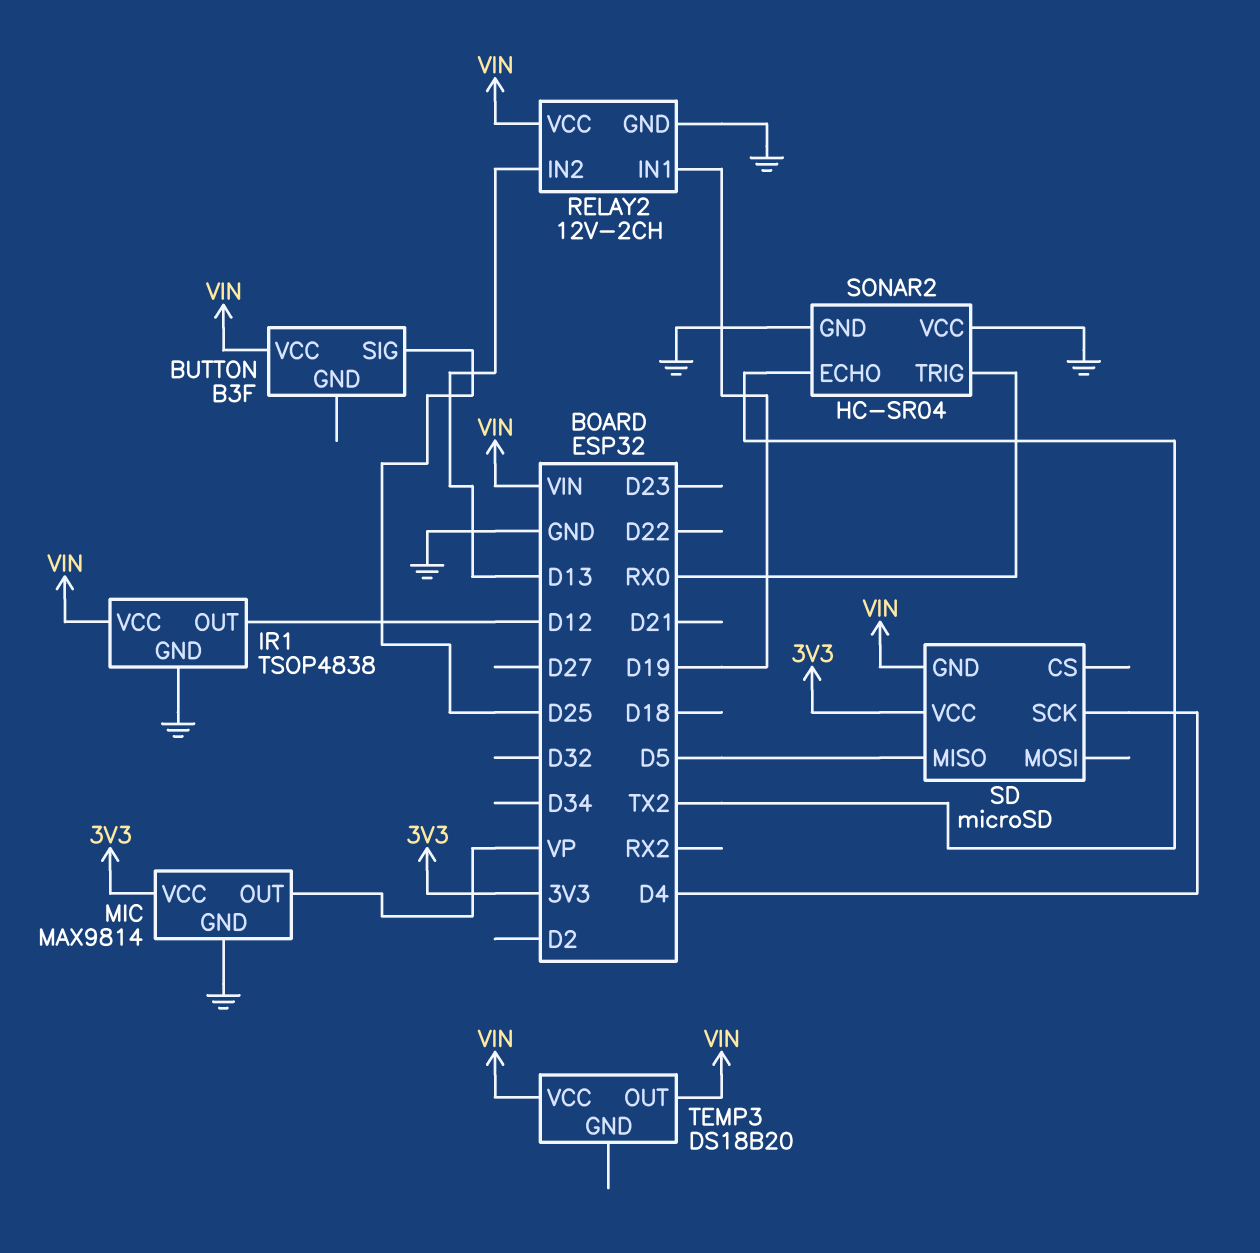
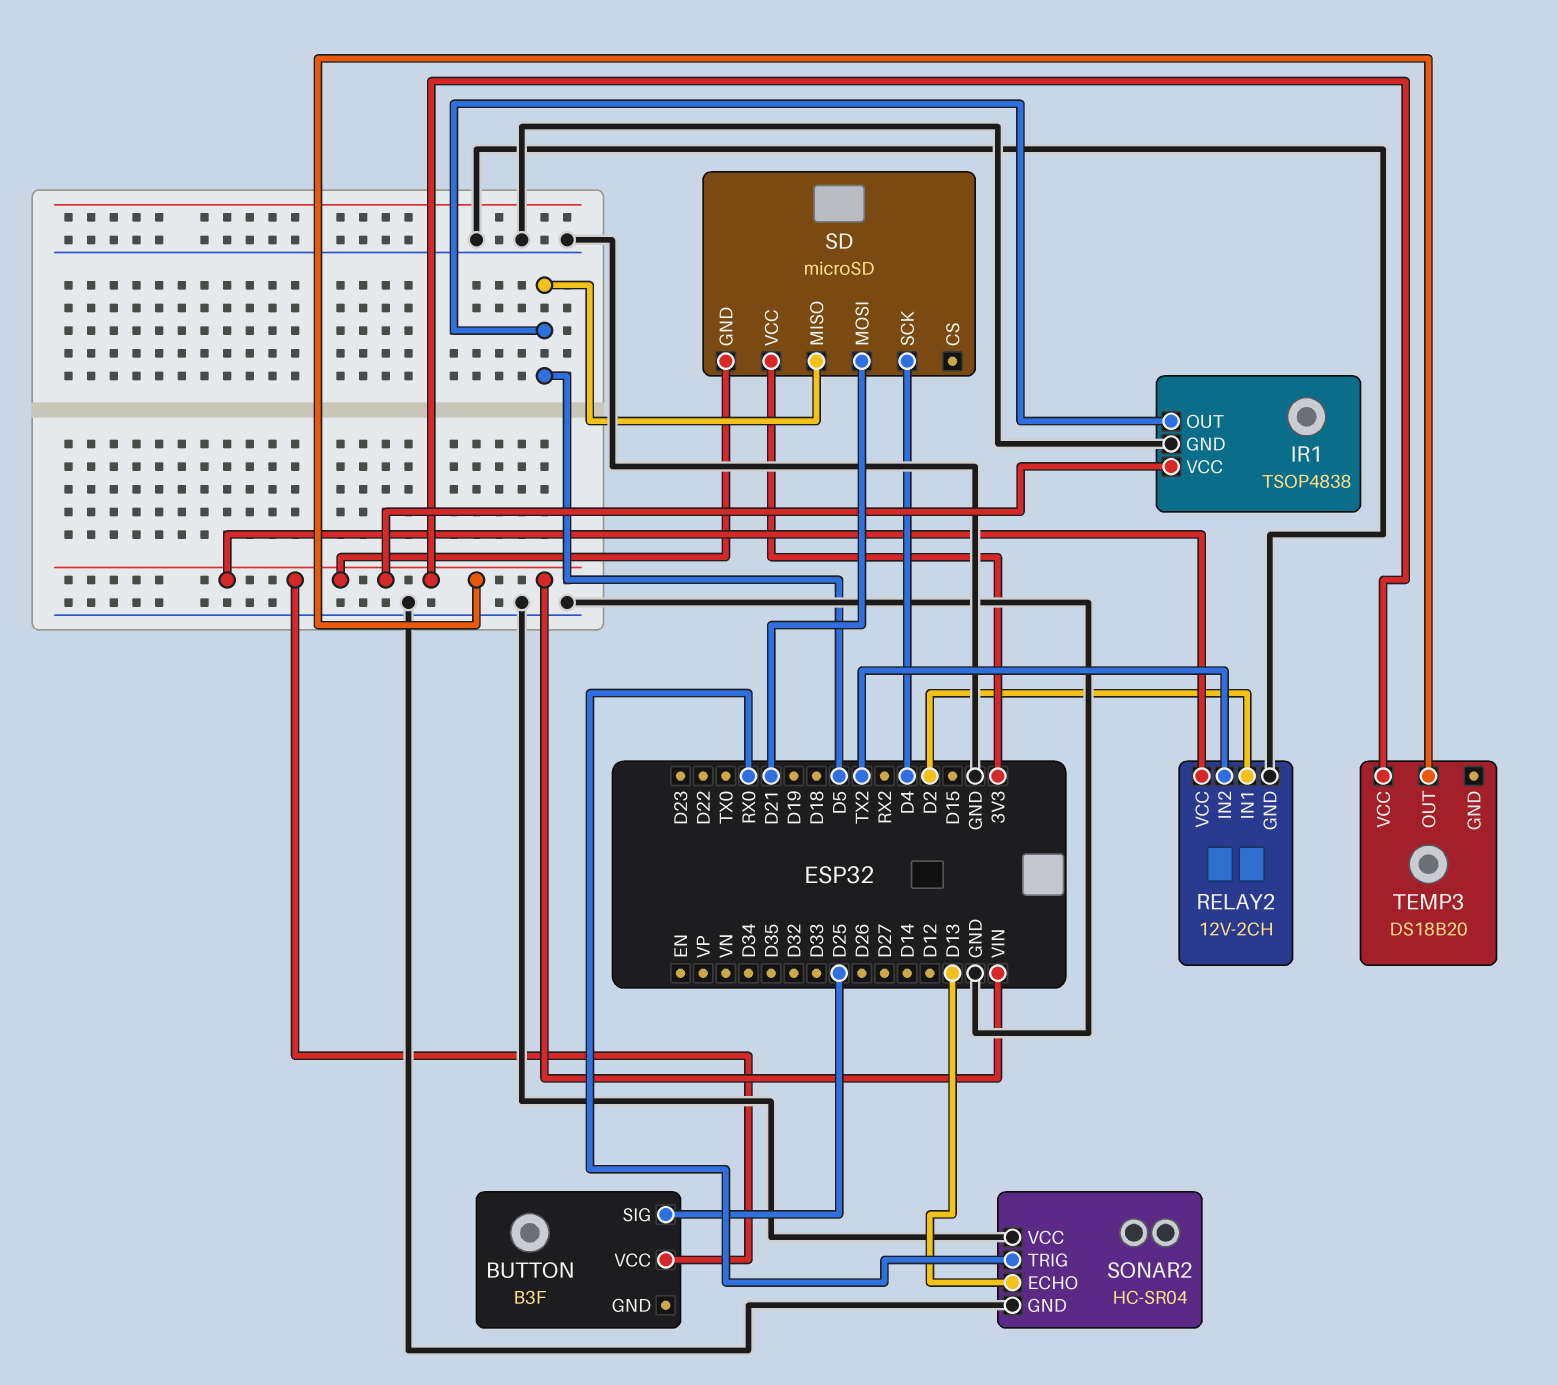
IR1 pin OUT: D12 -> D5
MIC: MAX9814 -> none
MIC pin GND: GND -> none
MIC pin OUT: VP -> none
MIC pin VCC: 3V3 -> none
RELAY2 pin IN1: D19 -> D2
RELAY2 pin IN2: D13 -> TX2
SD pin MOSI: none -> D21
SONAR2 pin ECHO: TX2 -> D13

